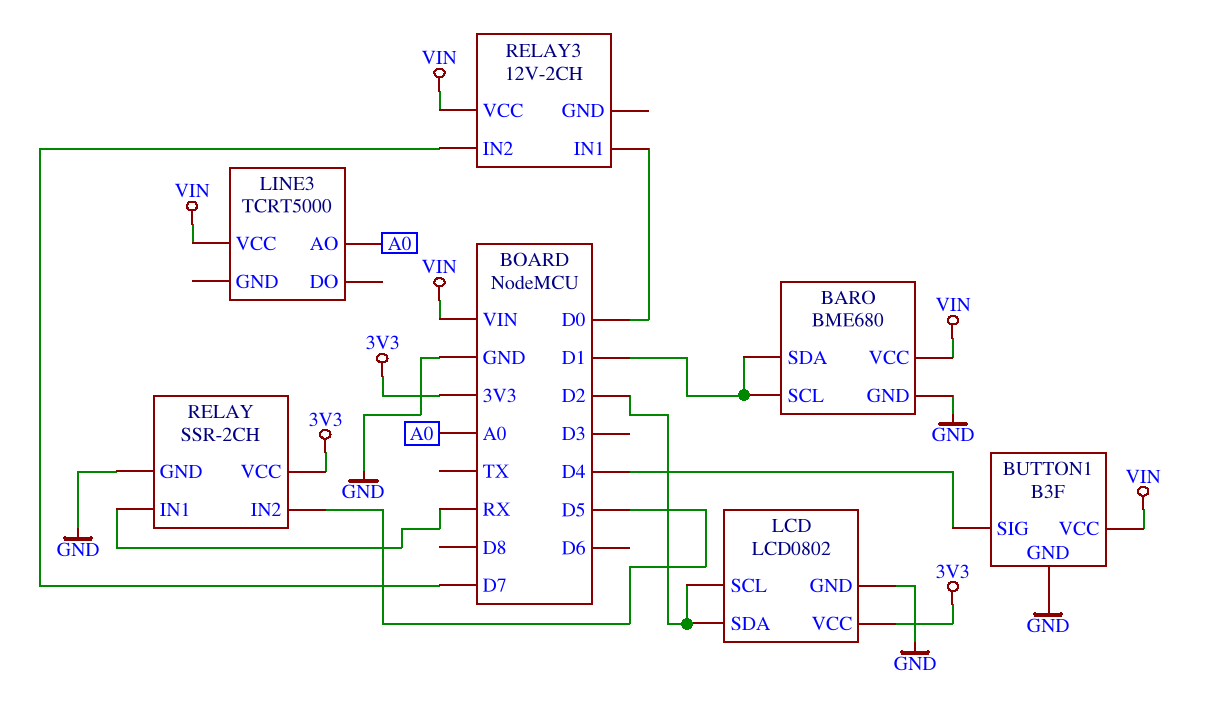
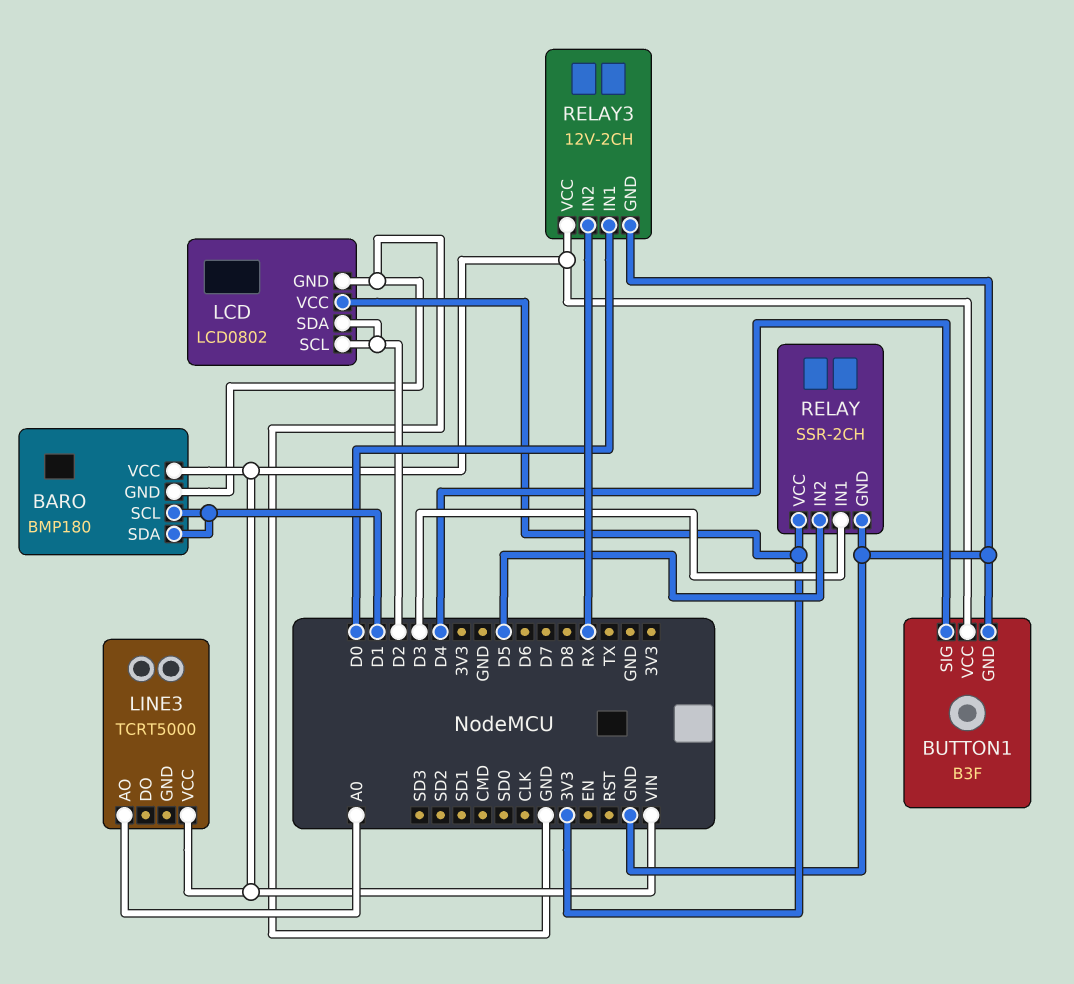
BARO: BME680 -> BMP180
RELAY pin IN1: RX -> D3
RELAY3 pin GND: none -> GND
RELAY3 pin IN2: D7 -> RX

